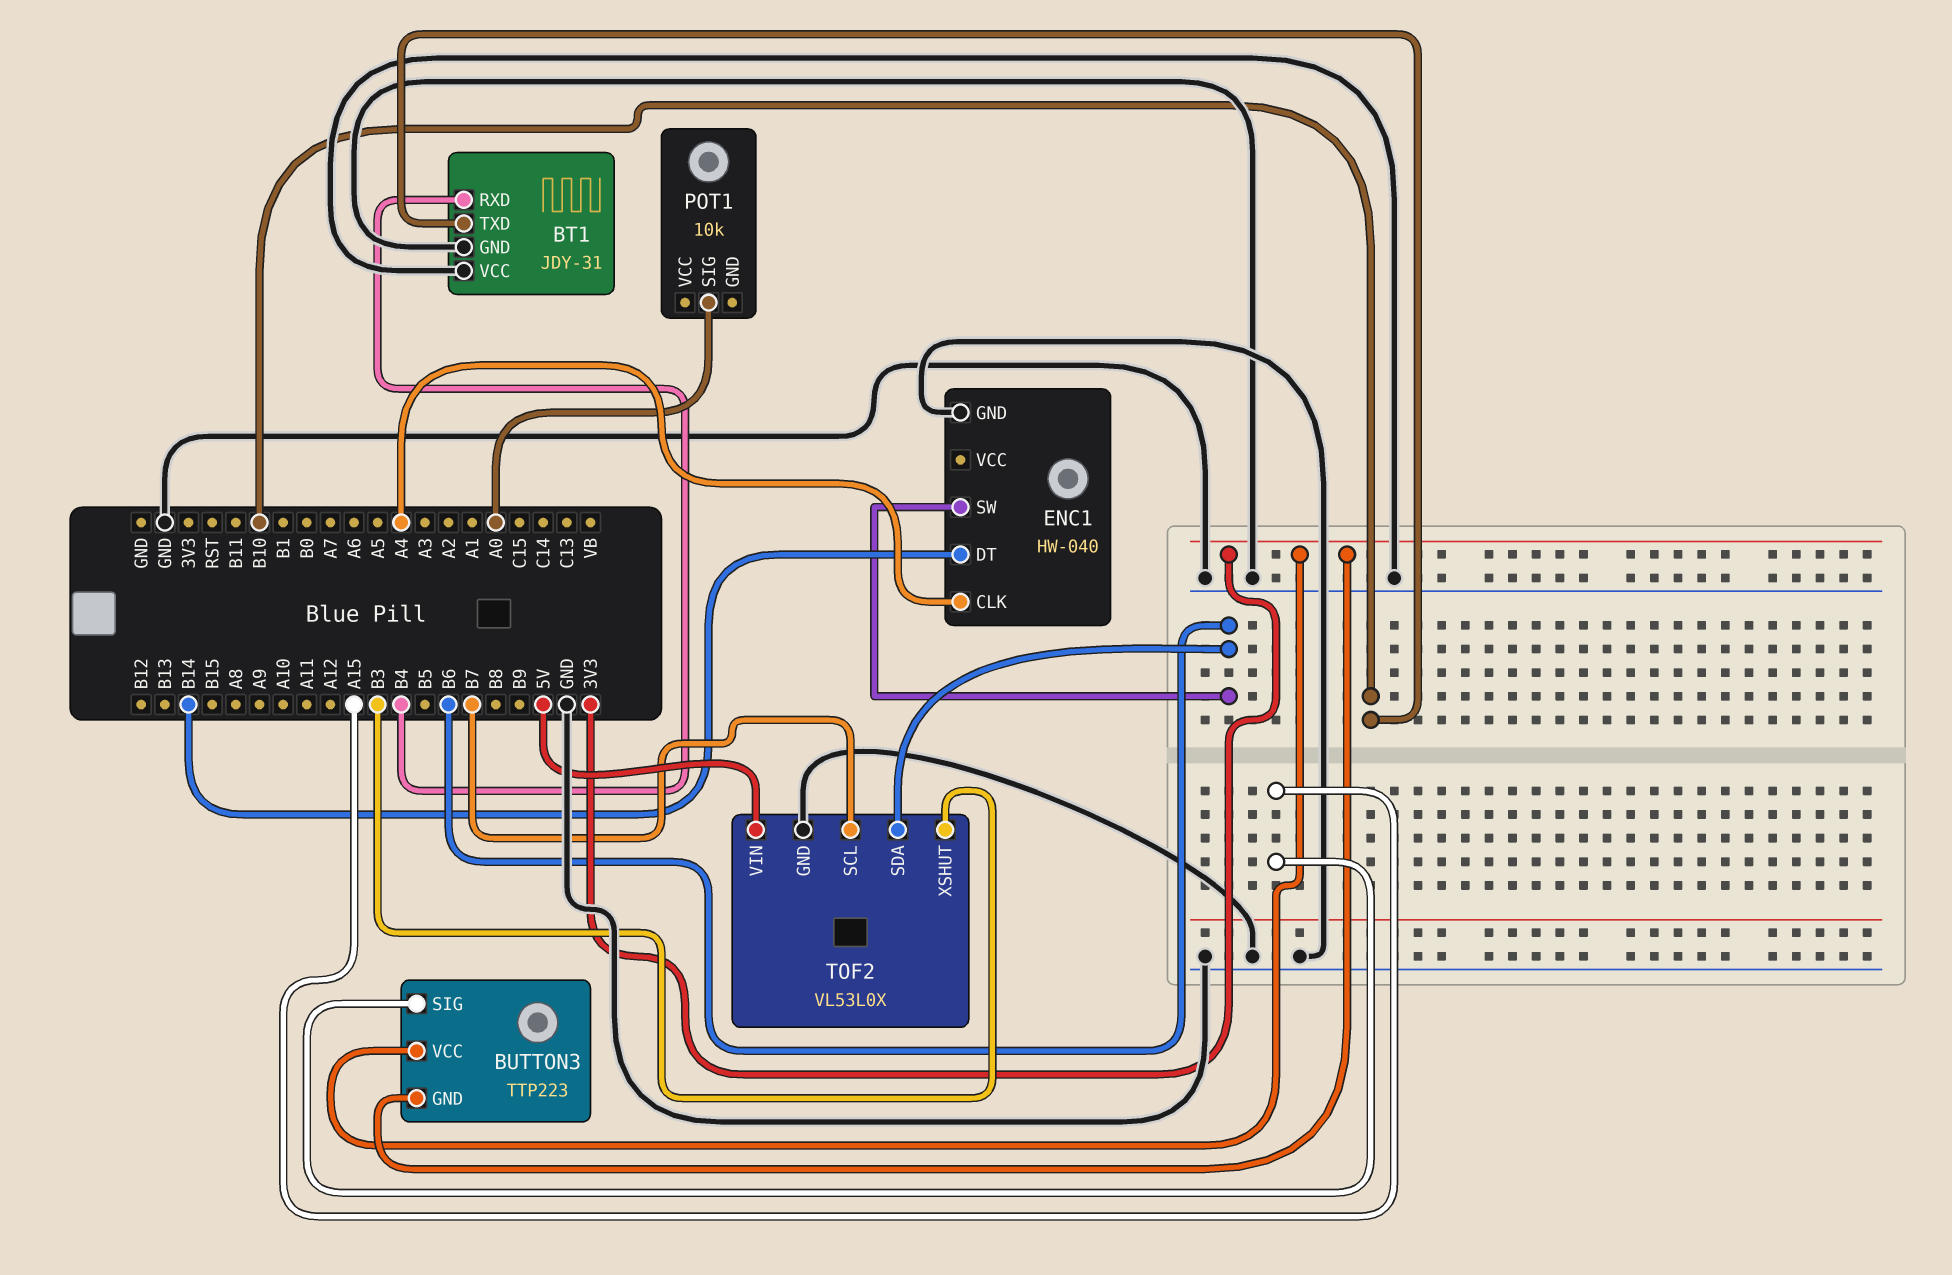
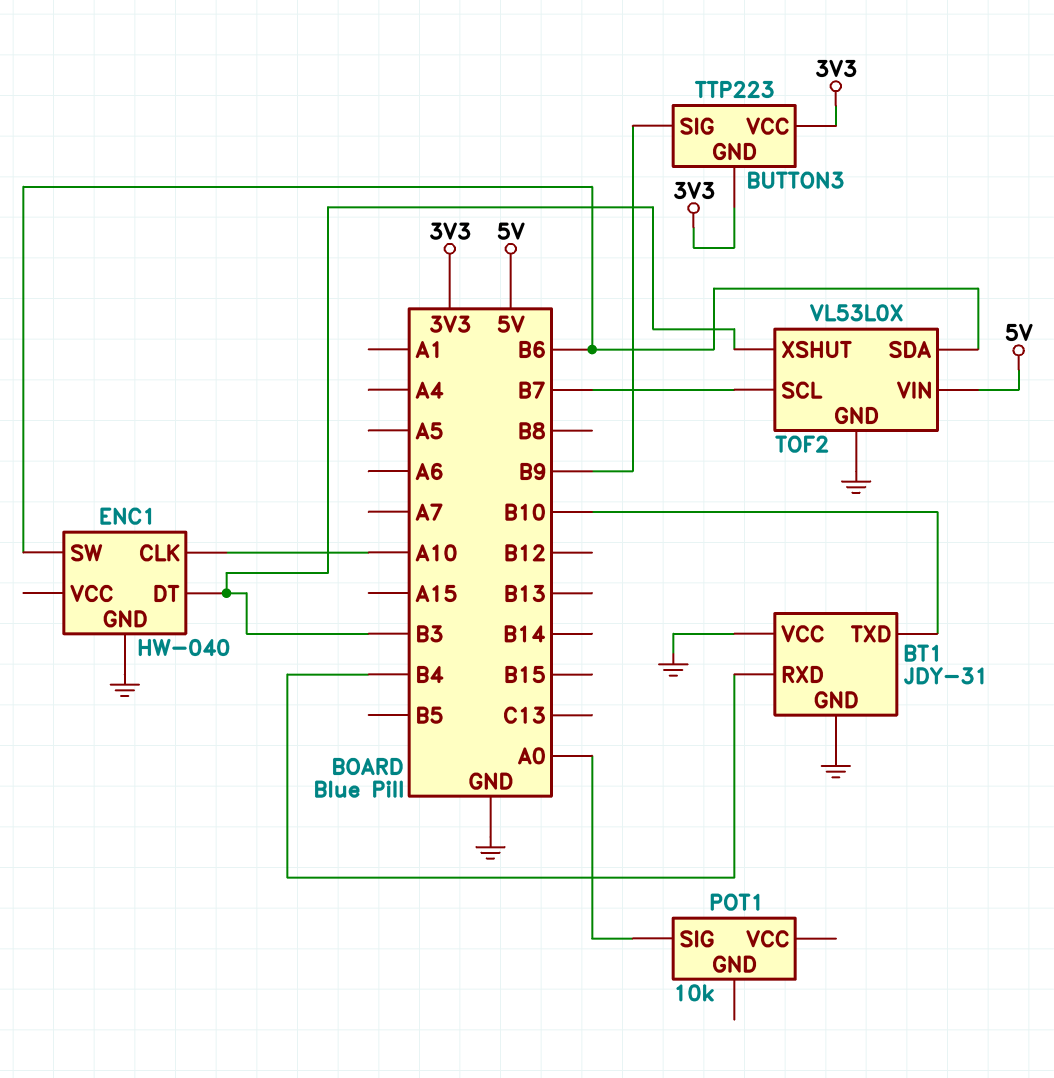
BUTTON3 pin SIG: A15 -> B9
ENC1 pin CLK: A4 -> A10
ENC1 pin DT: B14 -> B3

